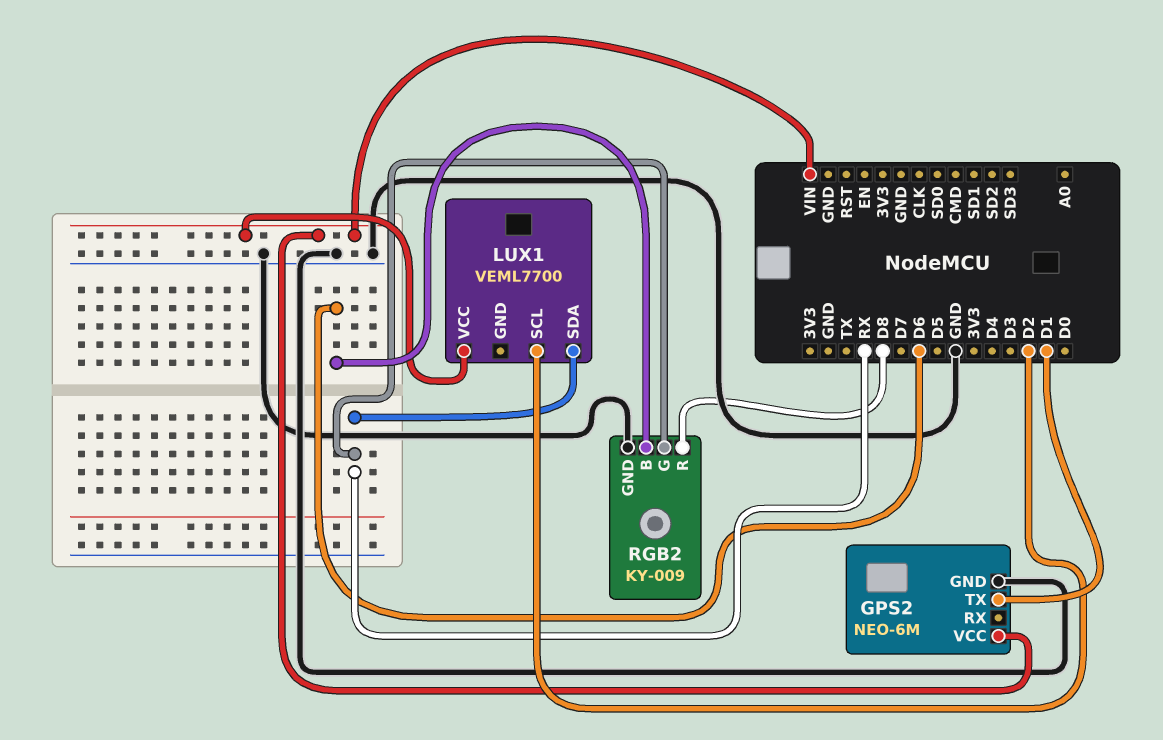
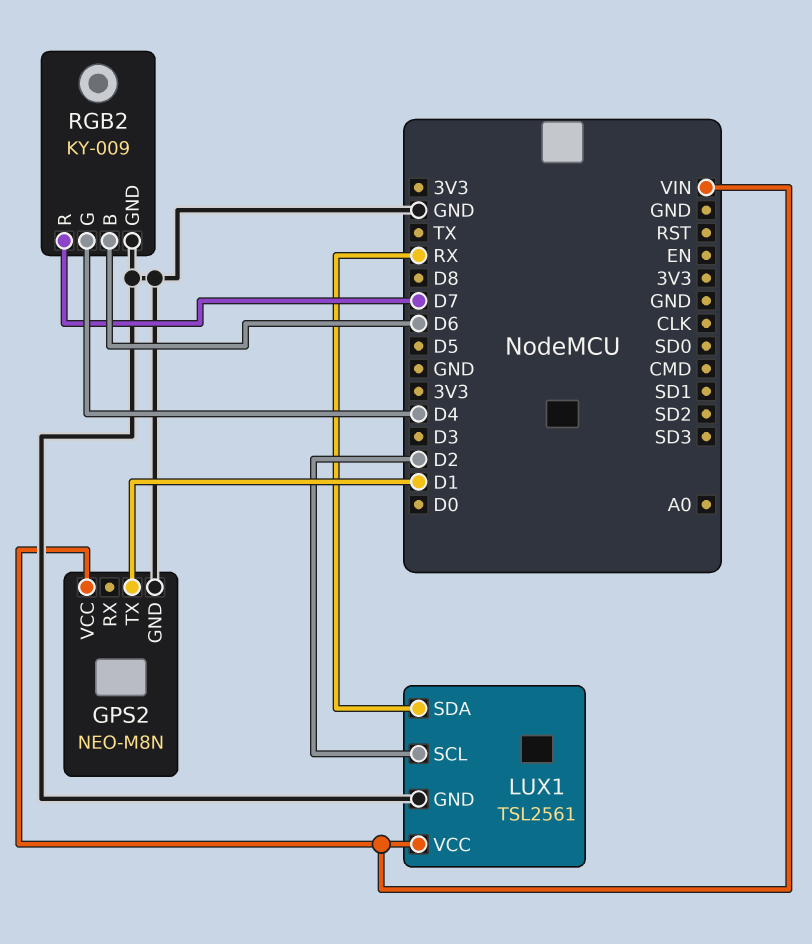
GPS2: NEO-6M -> NEO-M8N
LUX1: VEML7700 -> TSL2561
LUX1 pin GND: none -> GND
RGB2 pin G: RX -> D4
RGB2 pin R: D8 -> D7

